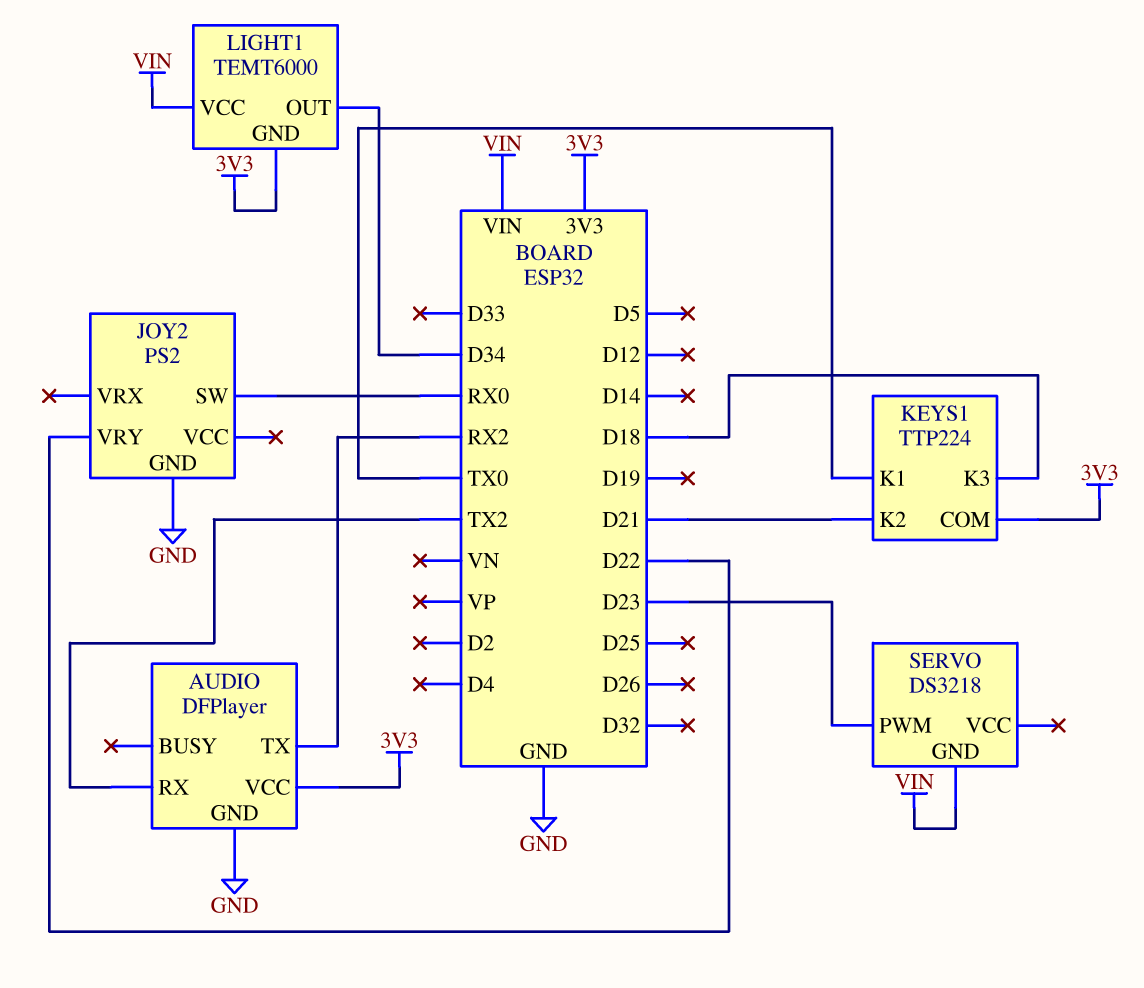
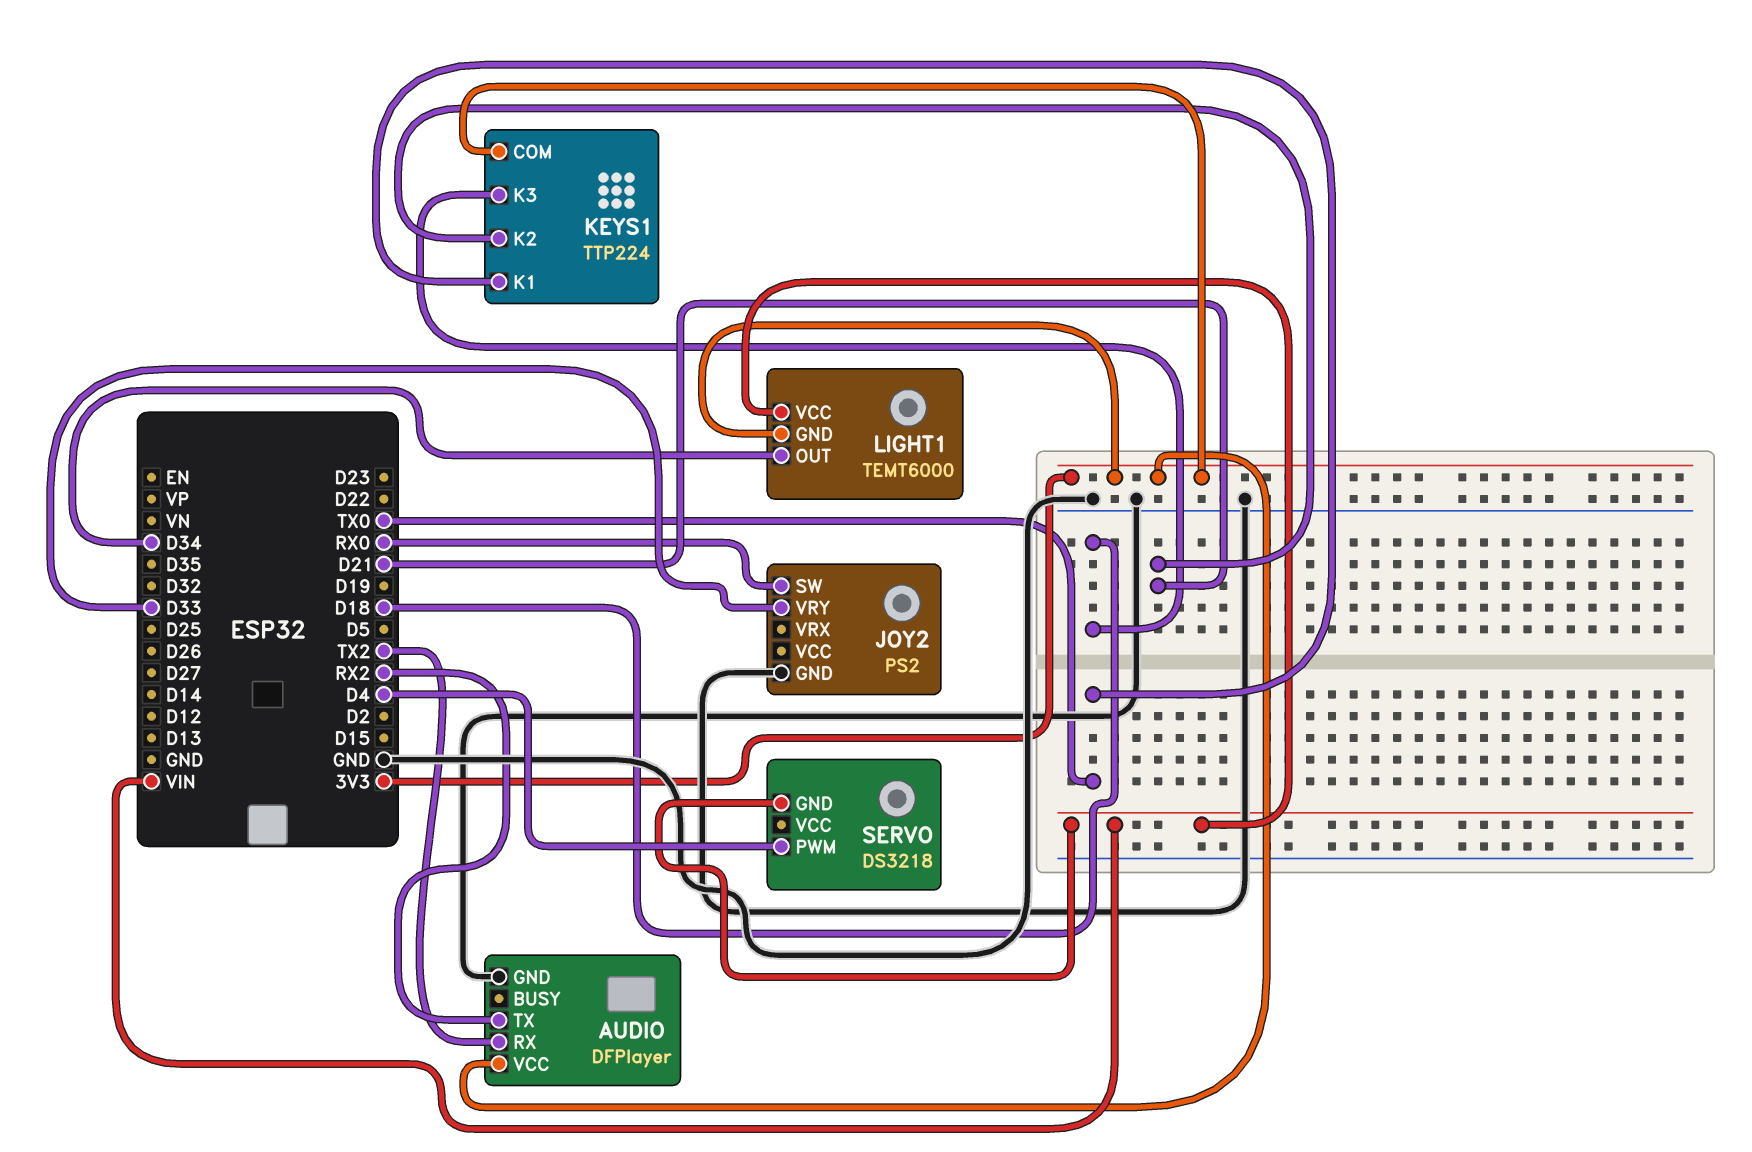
JOY2 pin VRY: D22 -> D33
SERVO pin PWM: D23 -> D4

